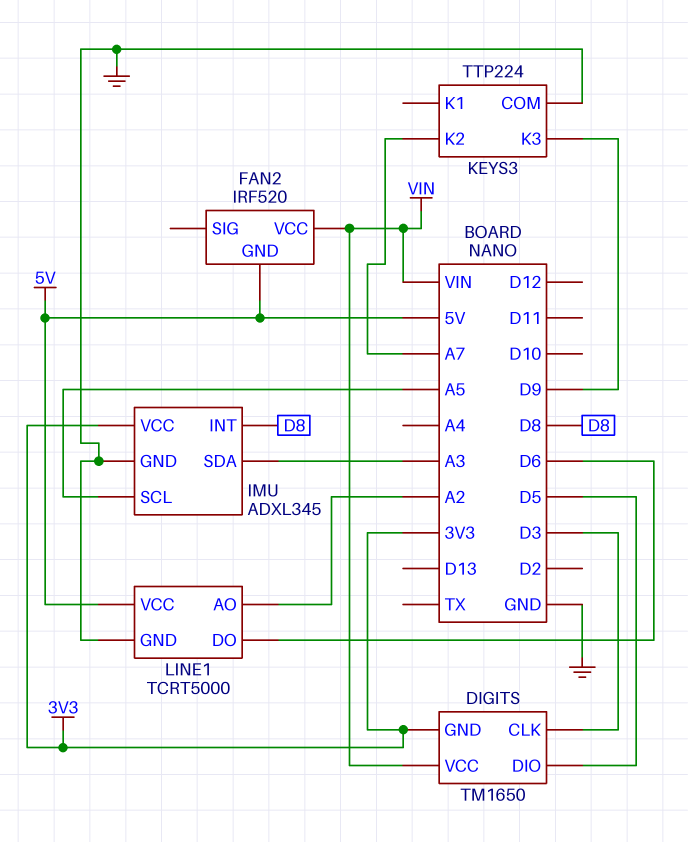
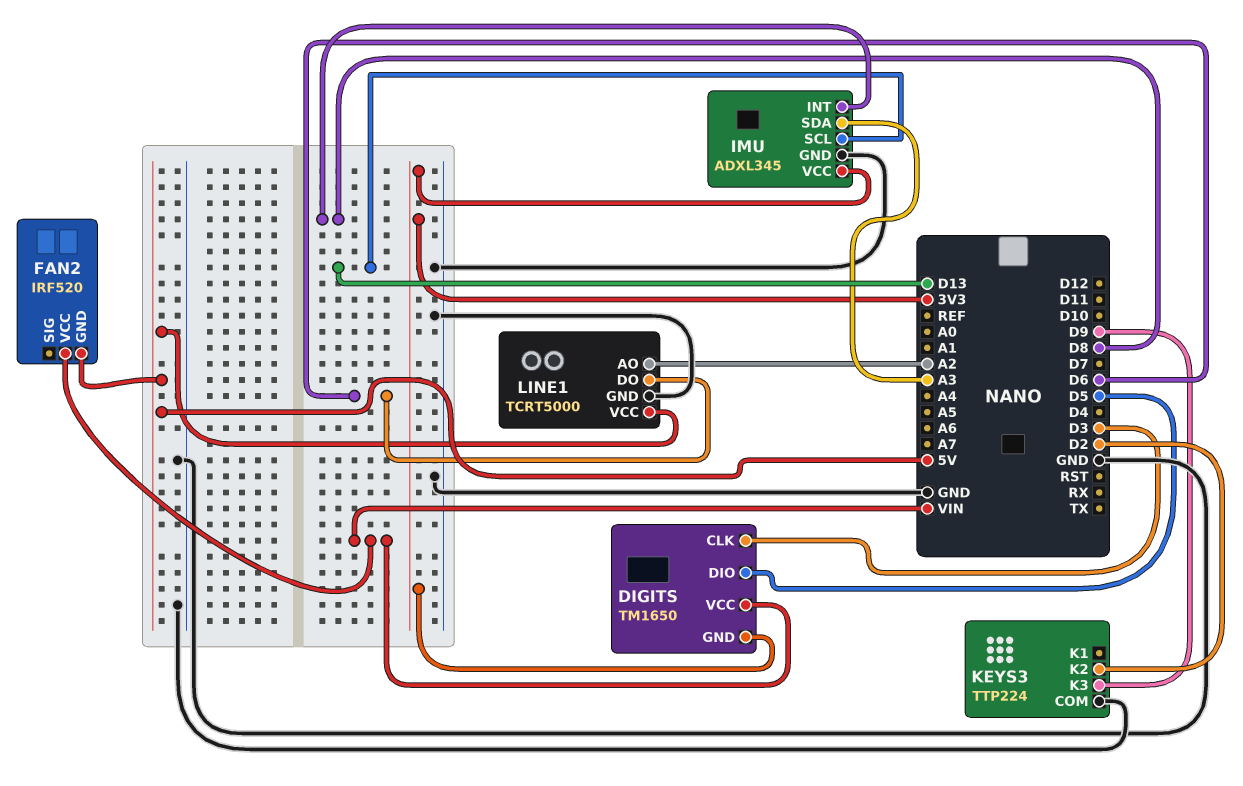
IMU pin SCL: A5 -> D13
KEYS3 pin K2: A7 -> D2

